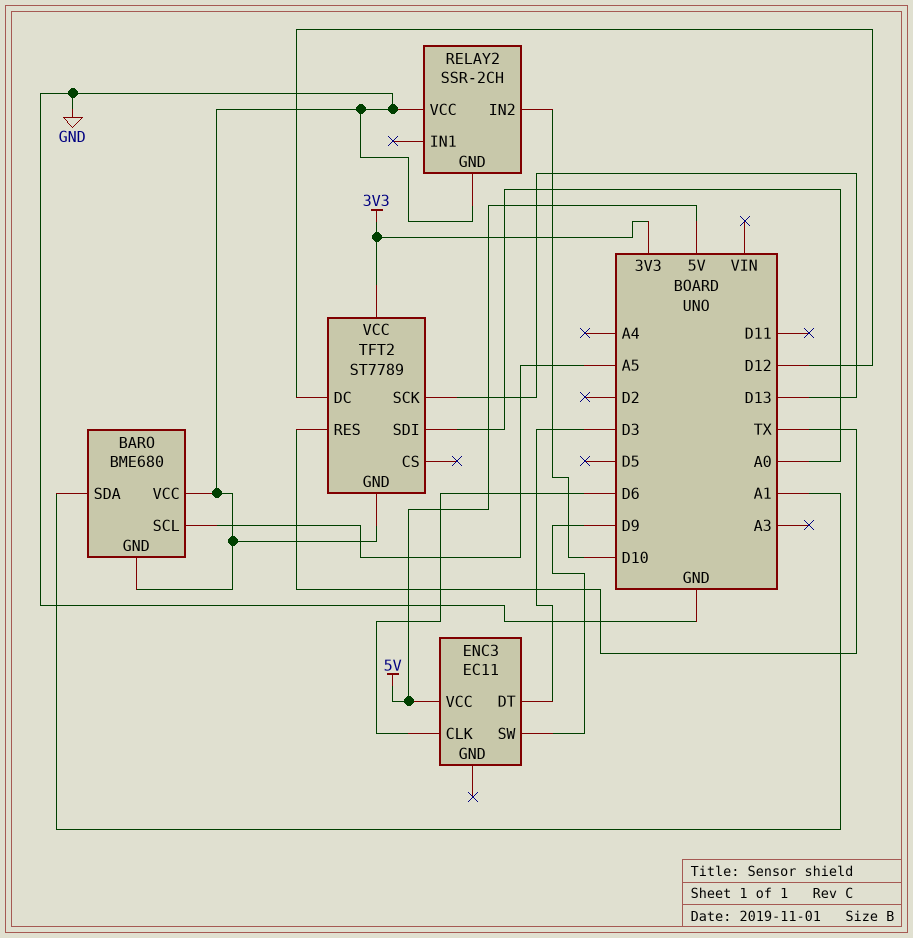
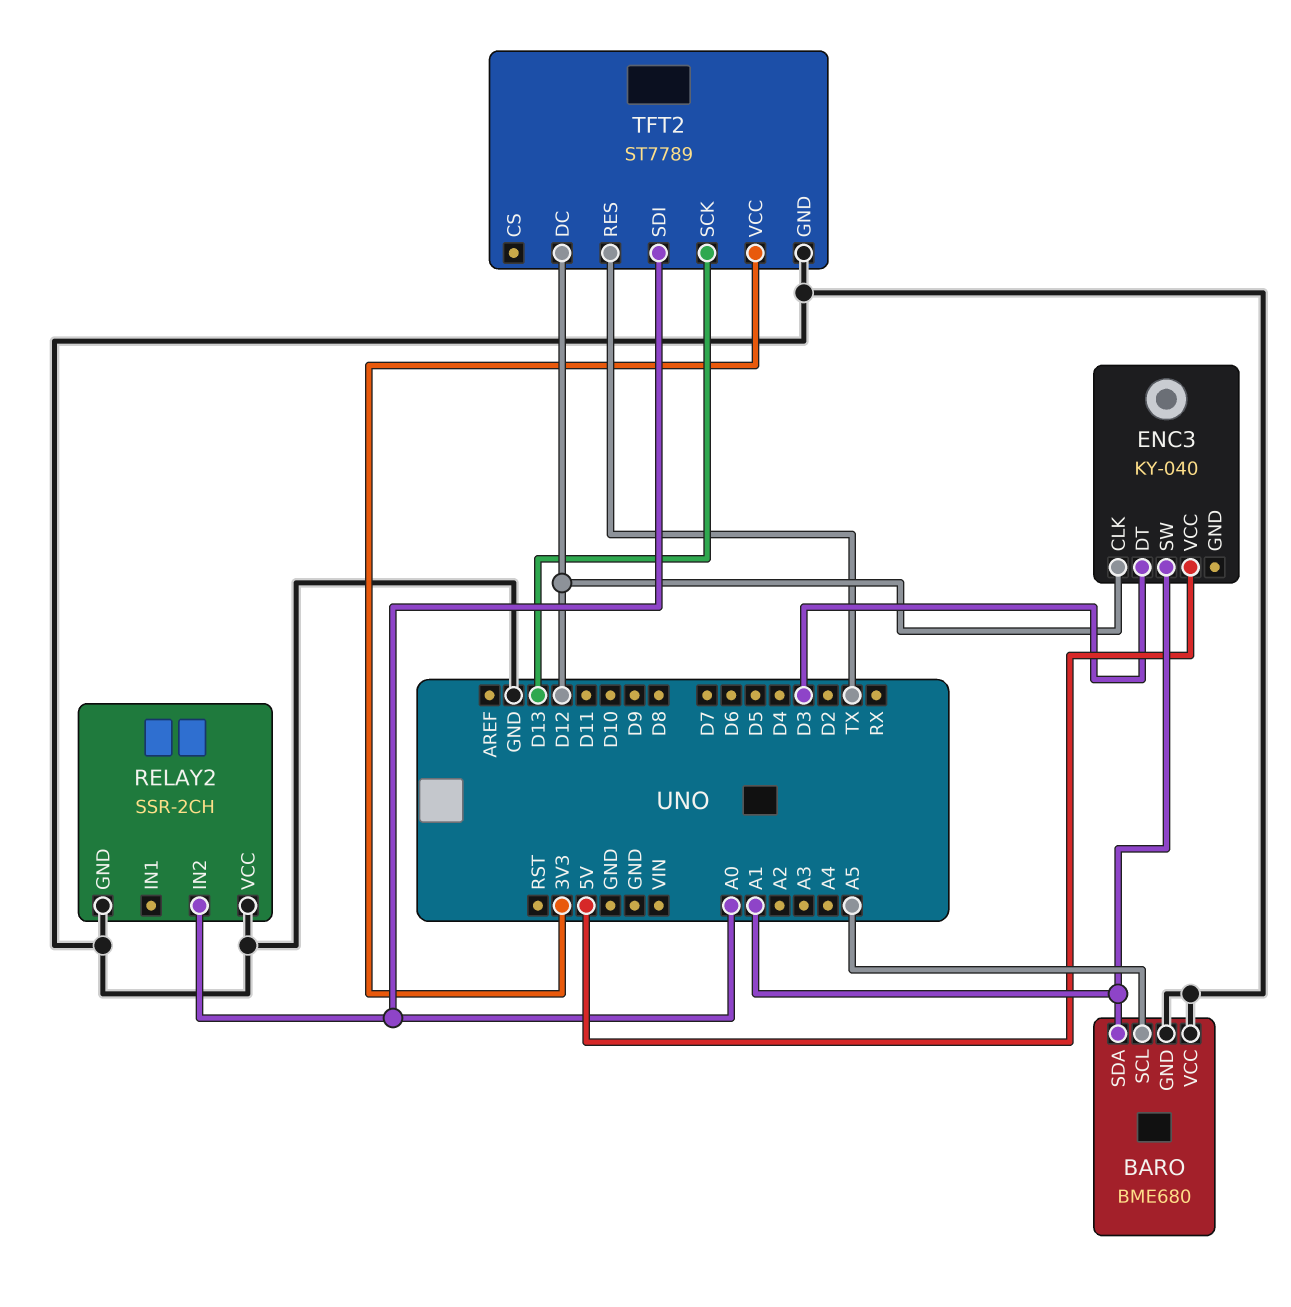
ENC3: EC11 -> KY-040
ENC3 pin CLK: D6 -> D12
ENC3 pin SW: D9 -> A1
RELAY2 pin IN2: D10 -> A0

